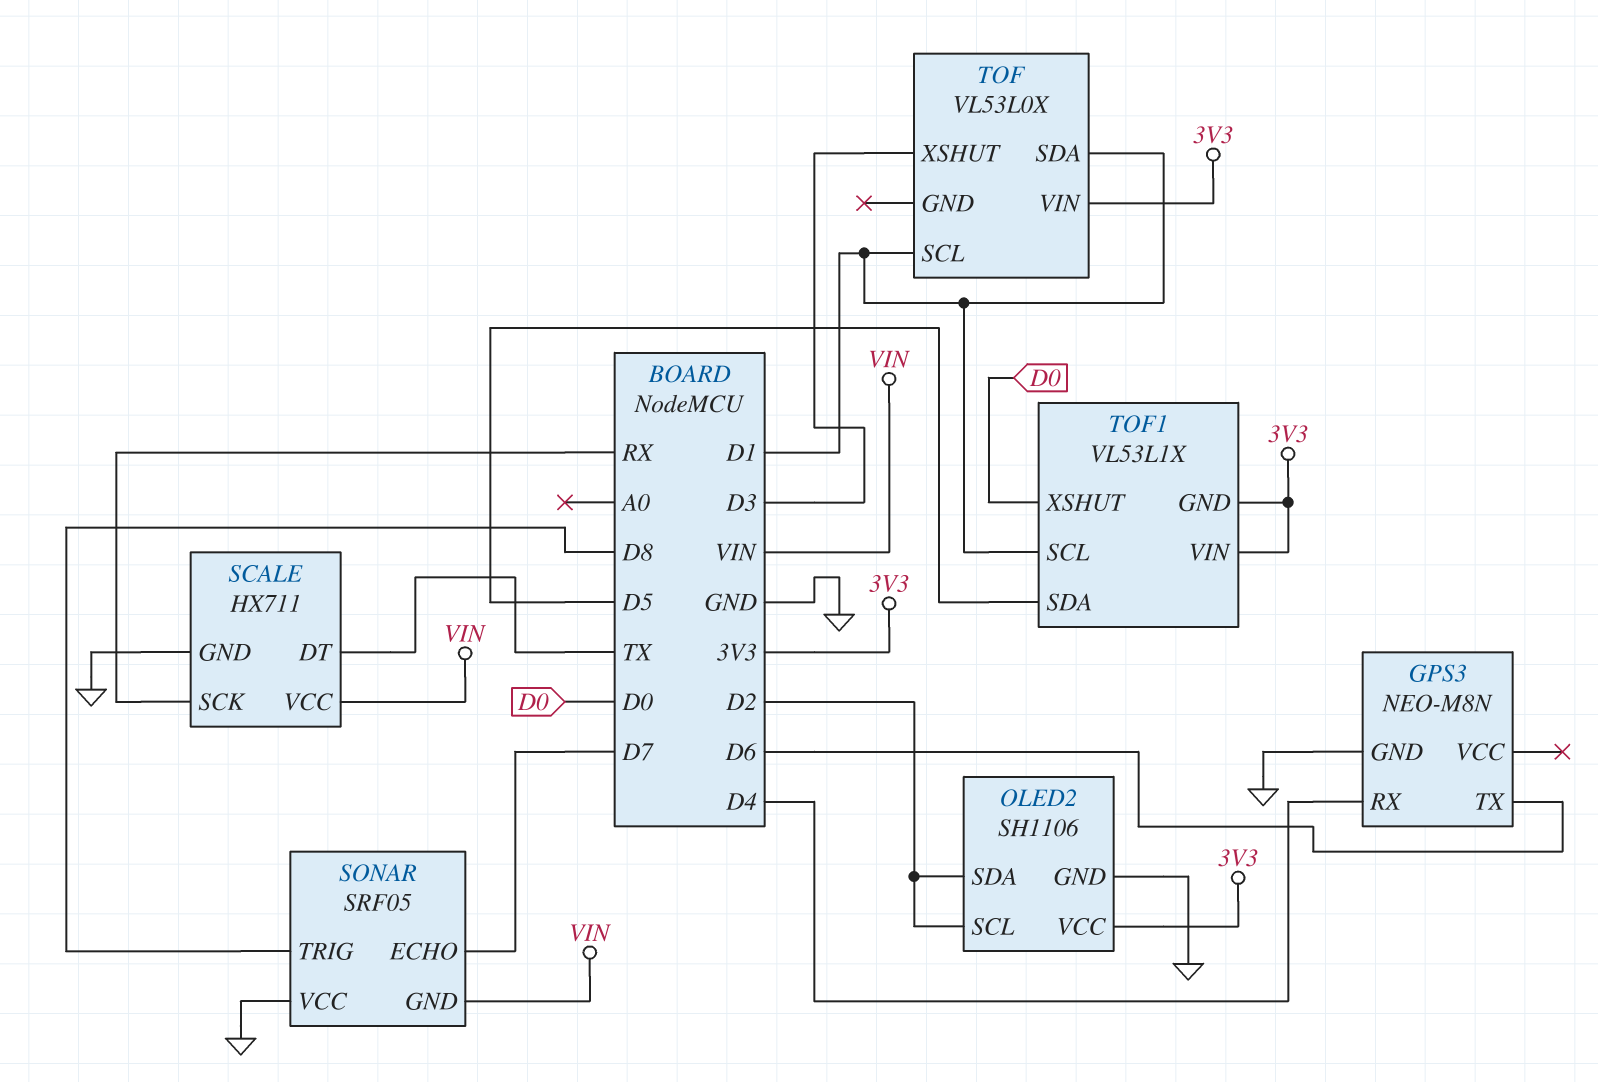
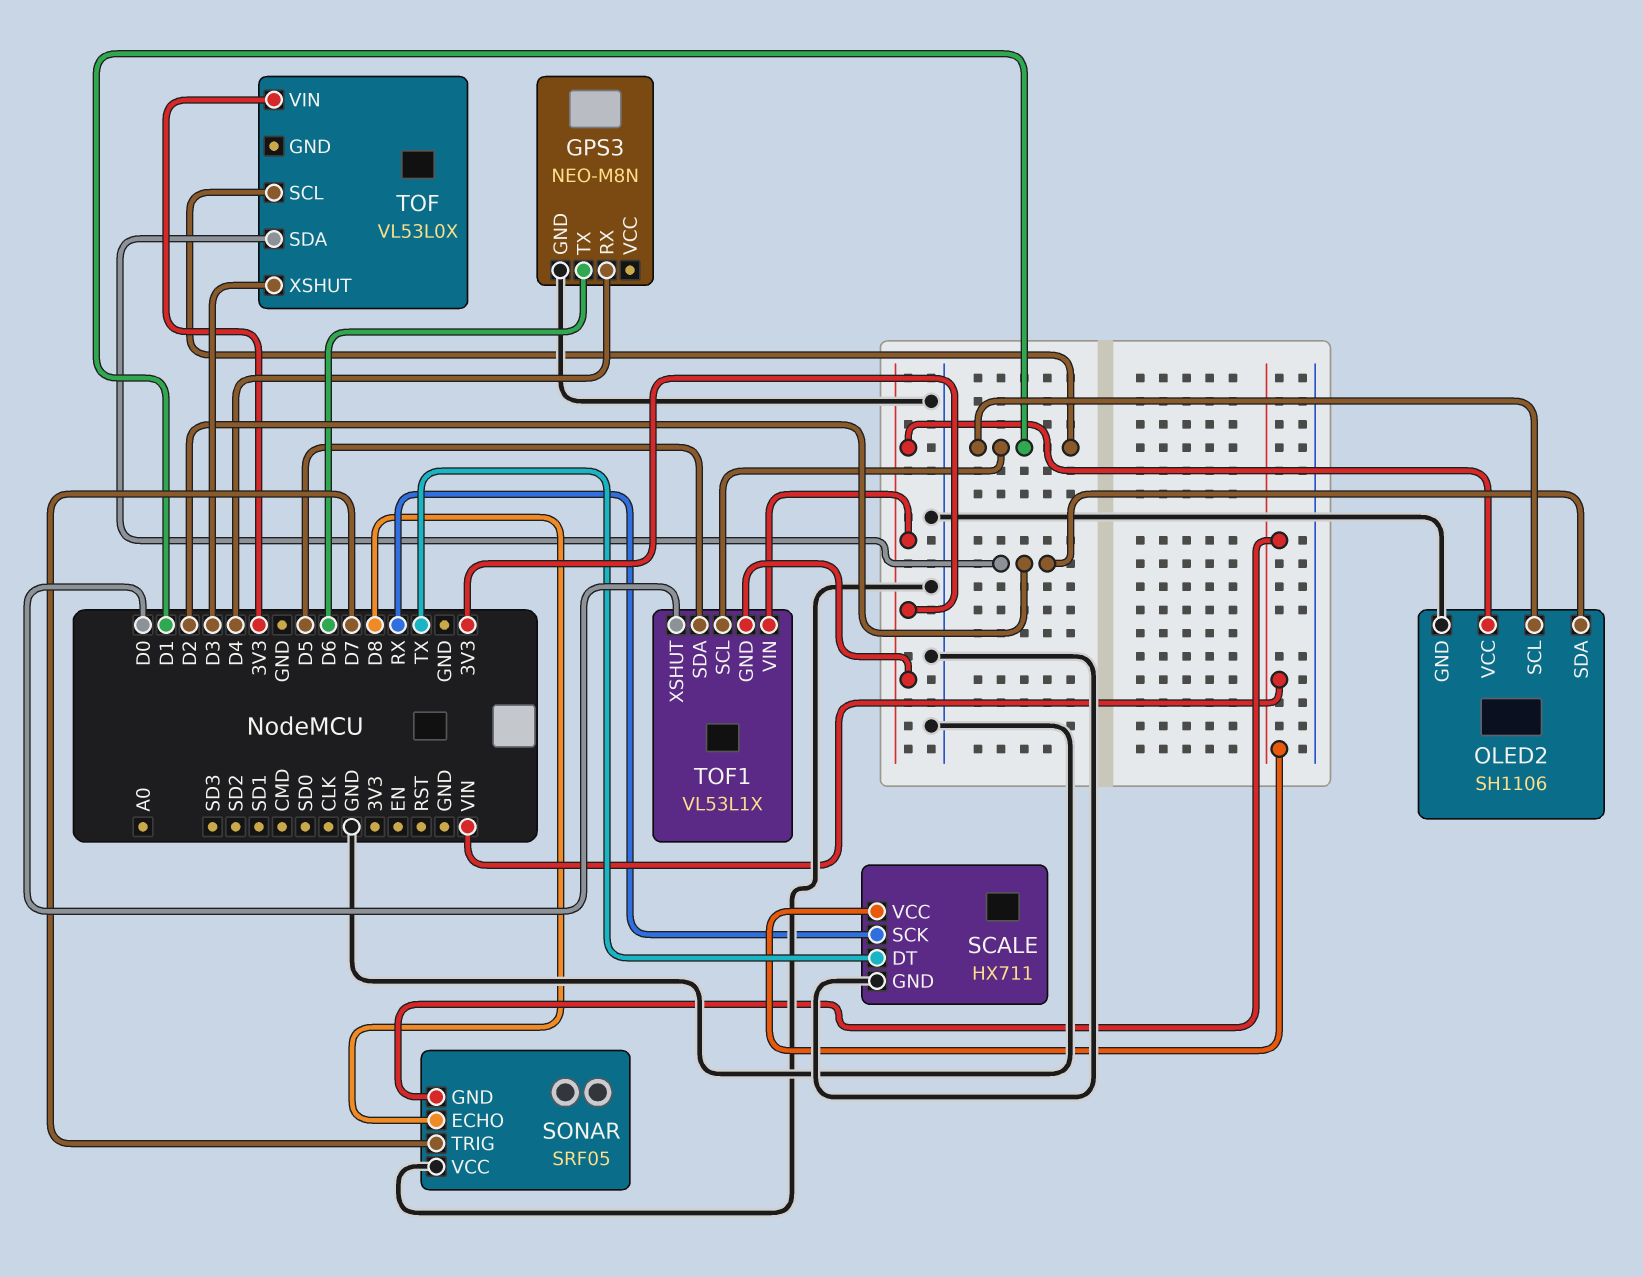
OLED2 pin SCL: D2 -> D1
SONAR pin ECHO: D7 -> D8
SONAR pin TRIG: D8 -> D7
TOF pin SDA: D1 -> D2

